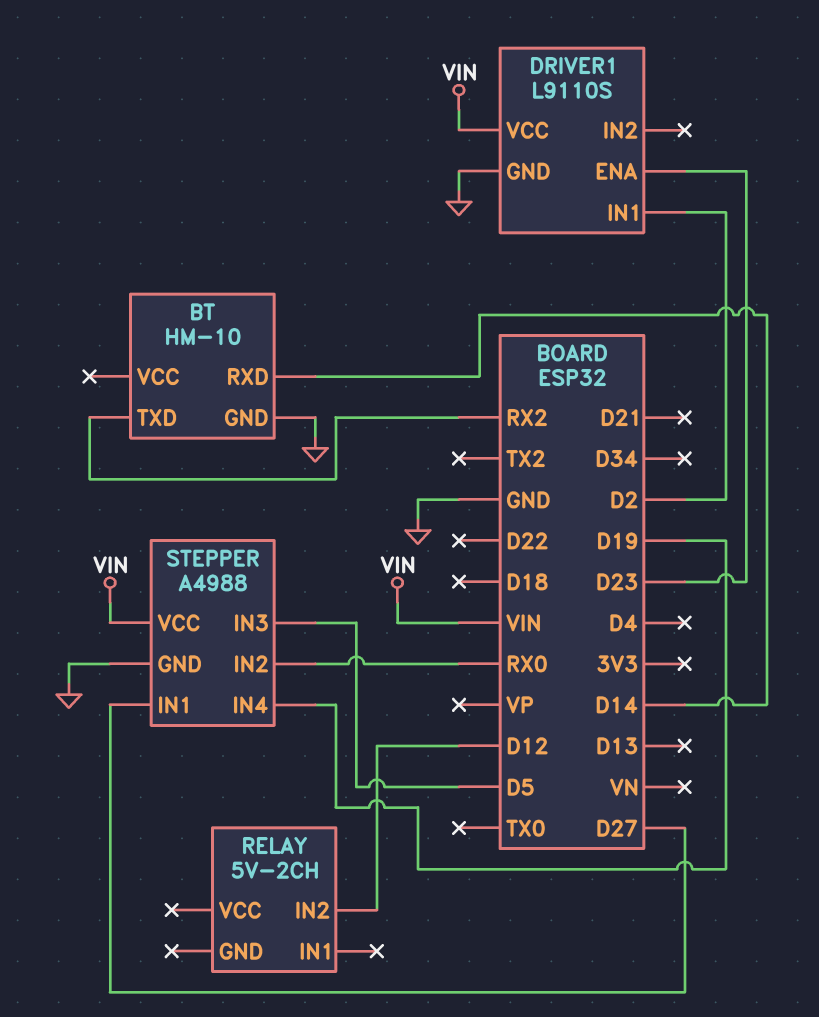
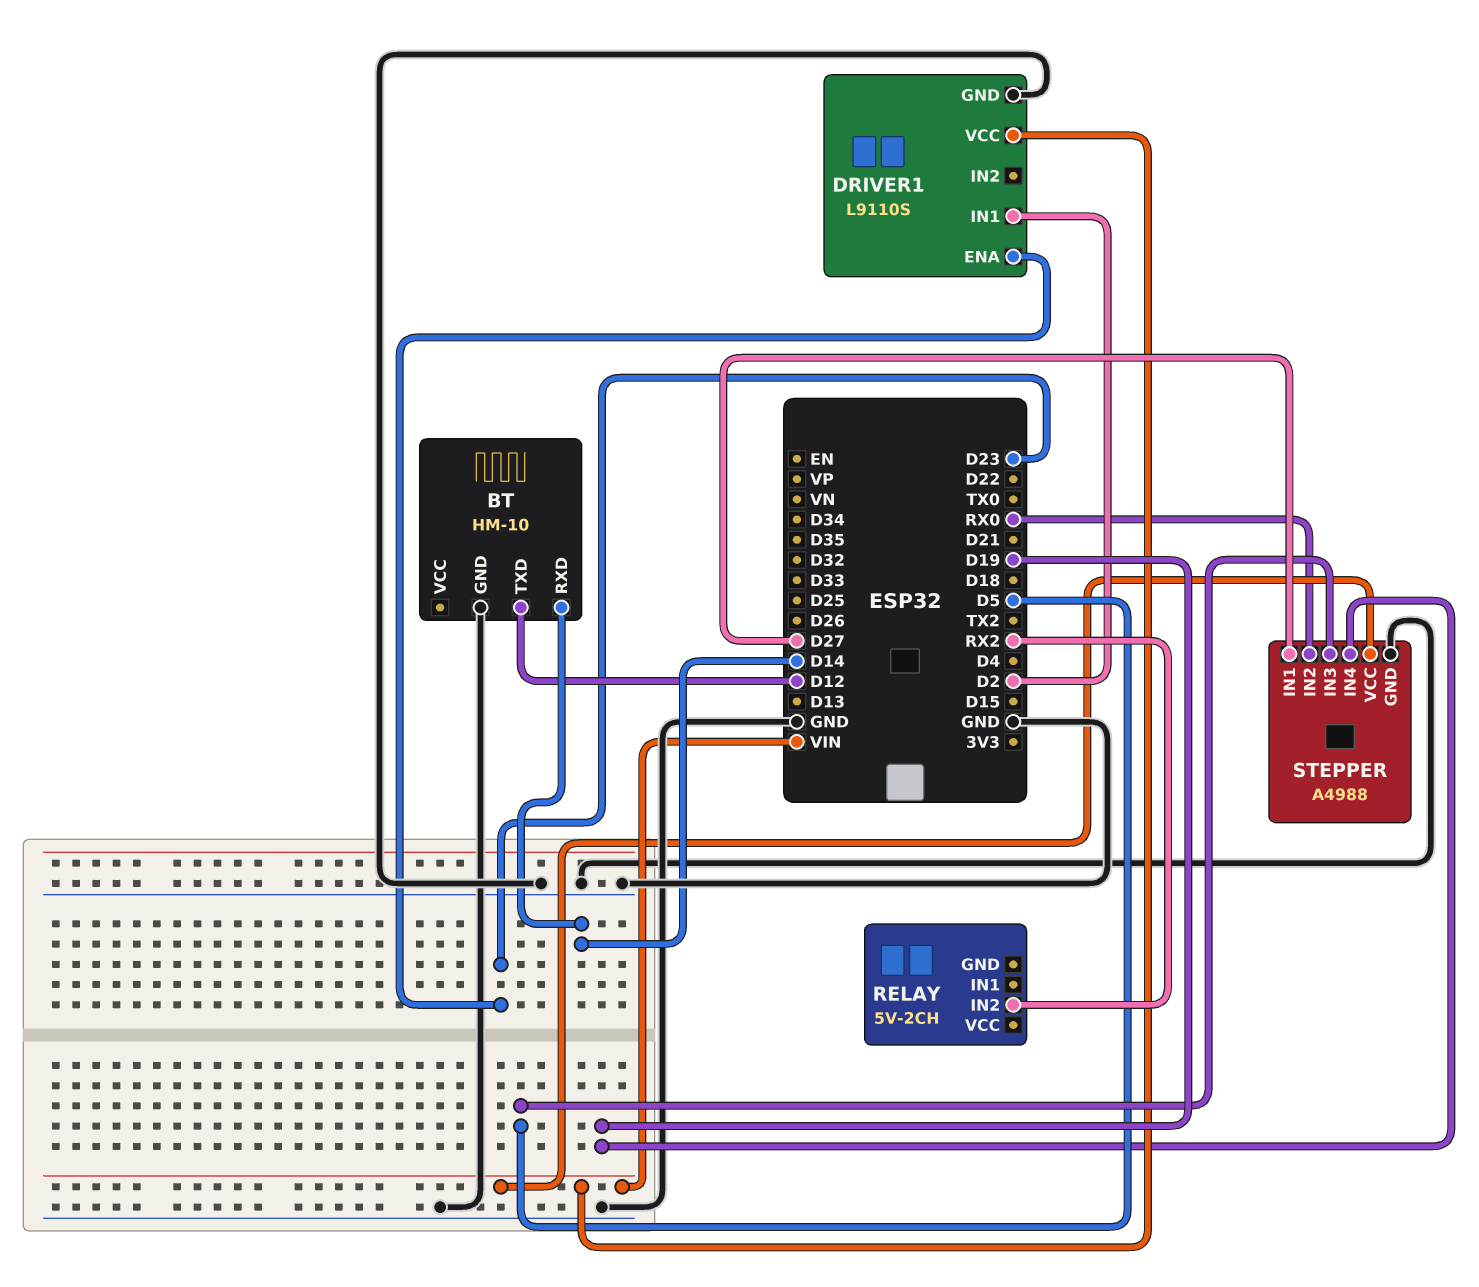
BT pin TXD: RX2 -> D12
RELAY pin IN2: D12 -> RX2

